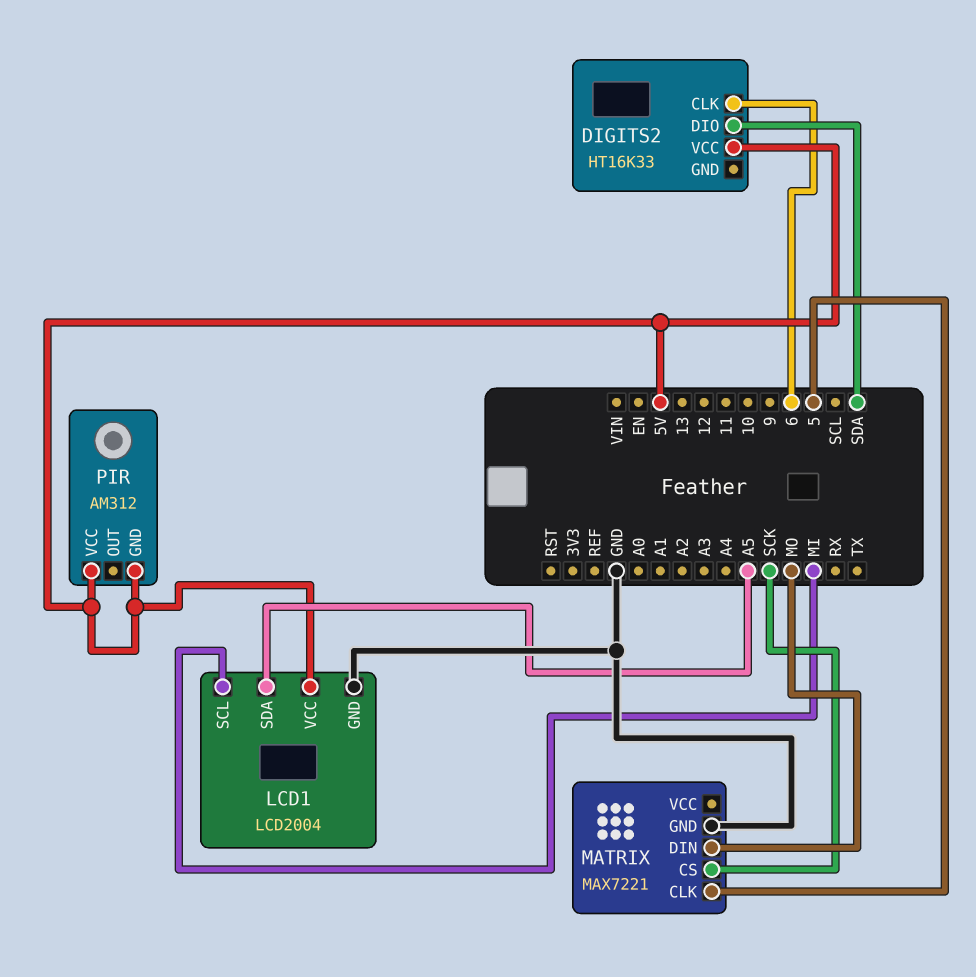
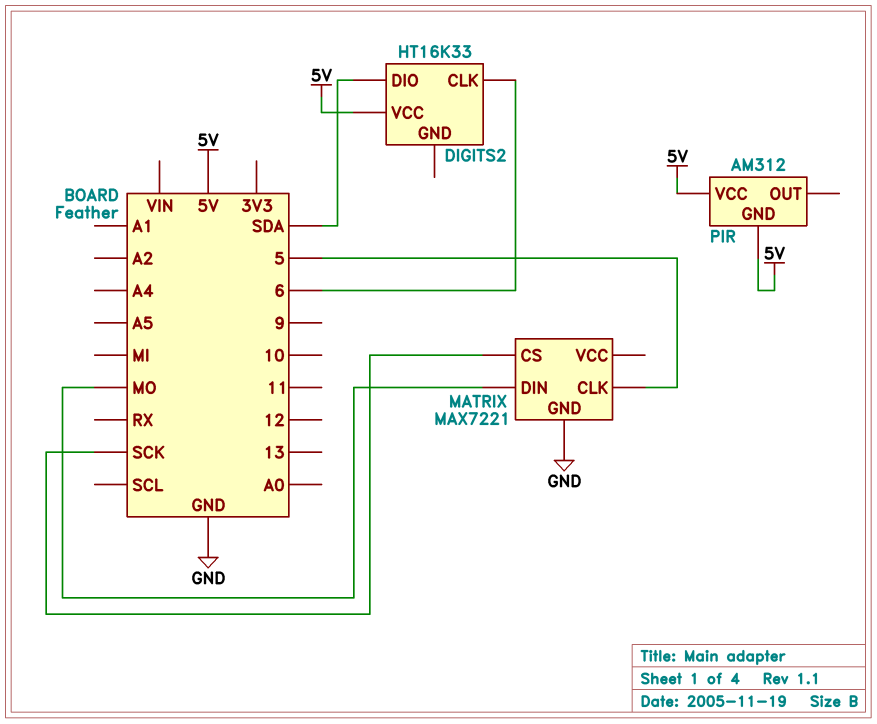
LCD1: LCD2004 -> none
LCD1 pin GND: GND -> none
LCD1 pin SCL: MI -> none
LCD1 pin SDA: A5 -> none
LCD1 pin VCC: 5V -> none

